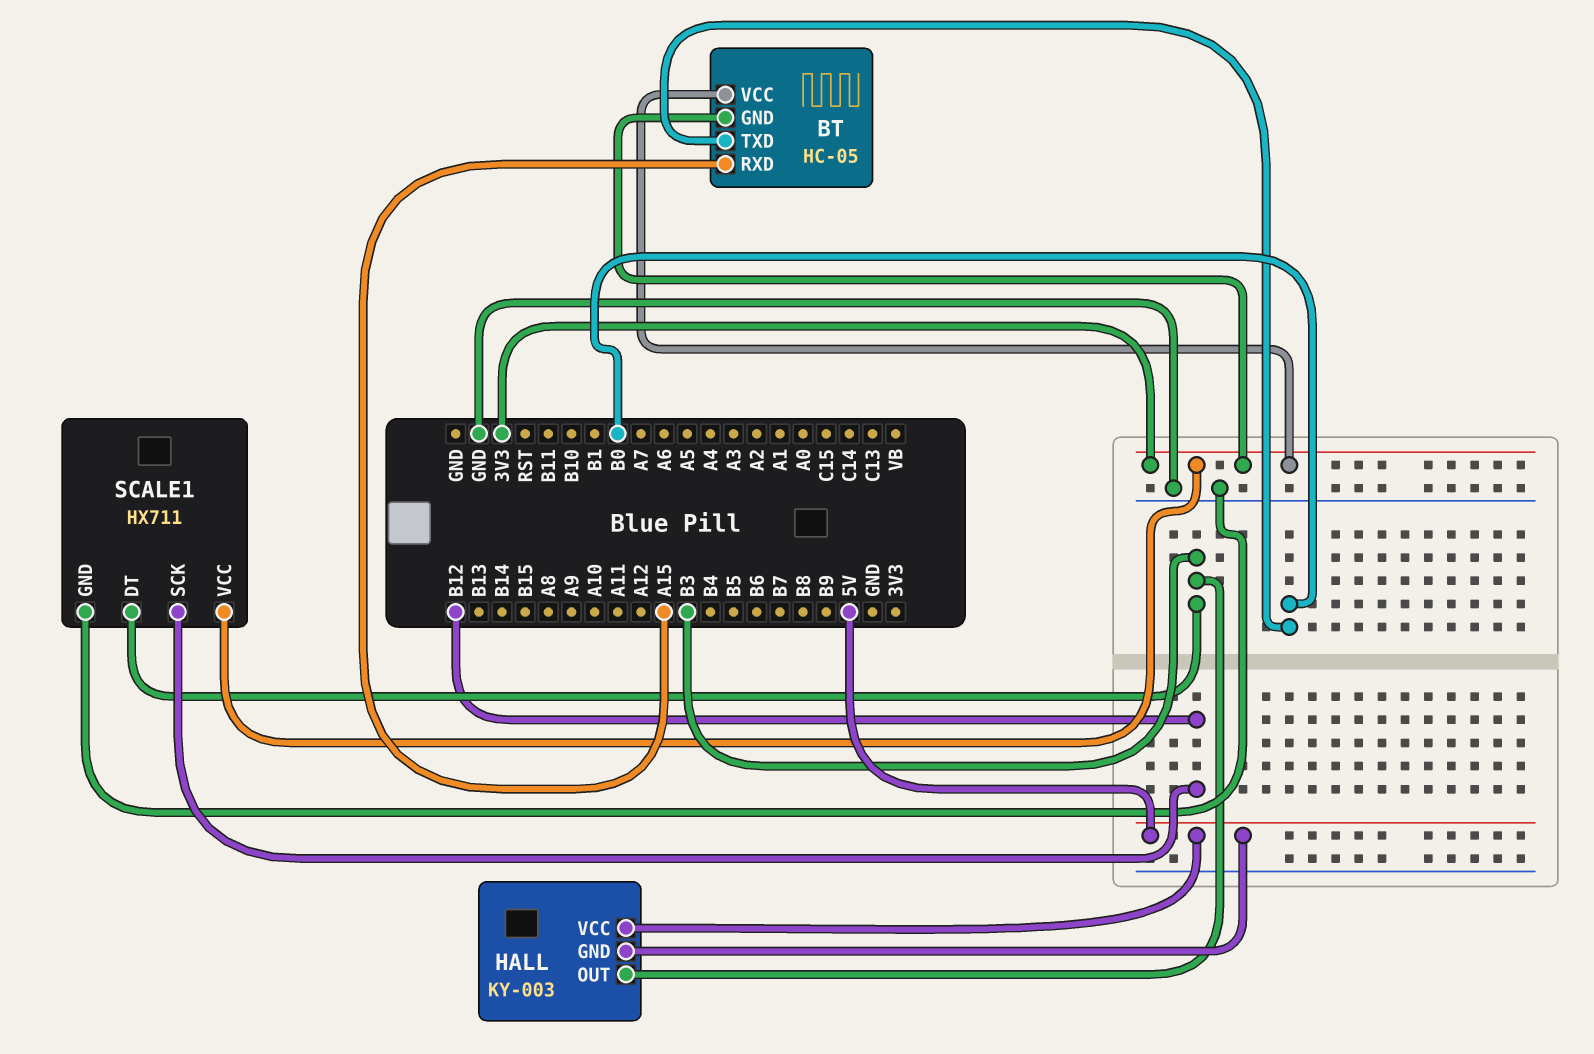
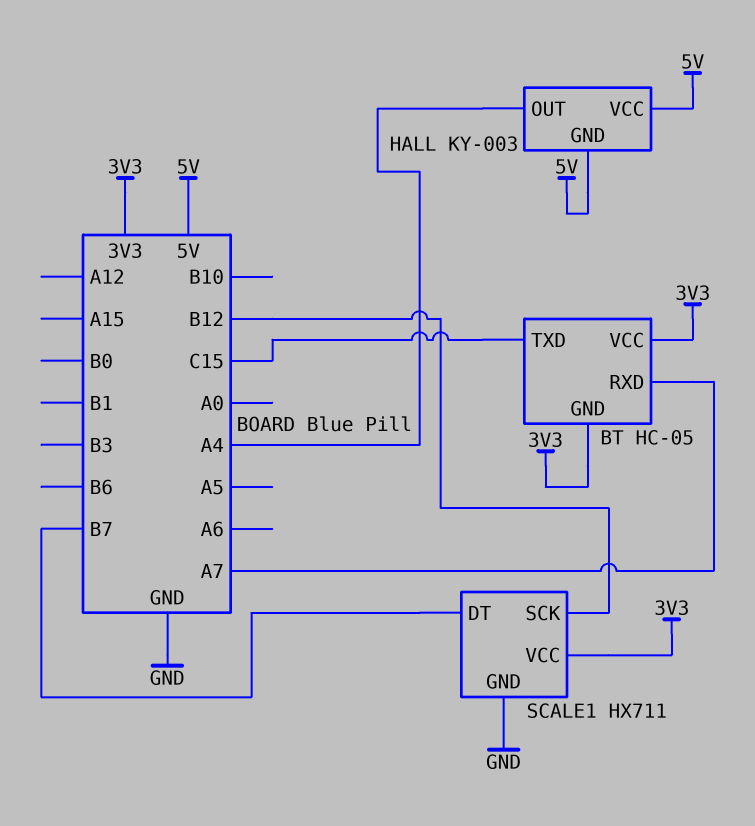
BT pin RXD: A15 -> A7
BT pin TXD: B0 -> C15
HALL pin OUT: B3 -> A4
SCALE1 pin DT: B3 -> B7

